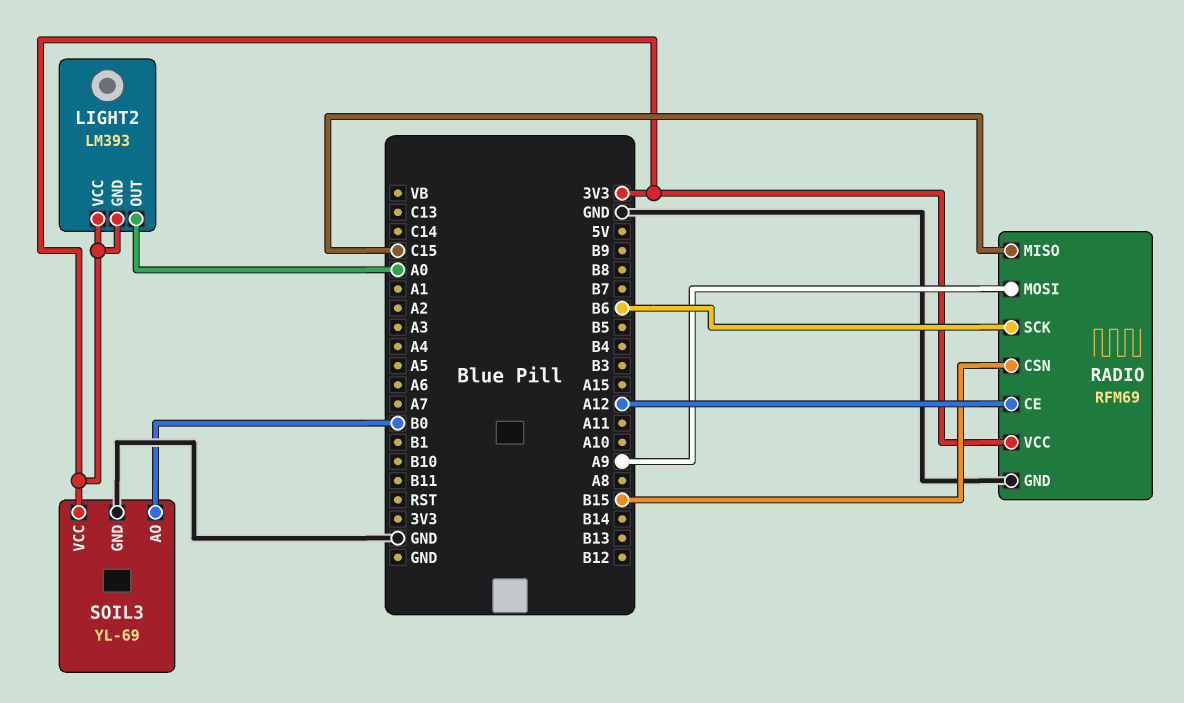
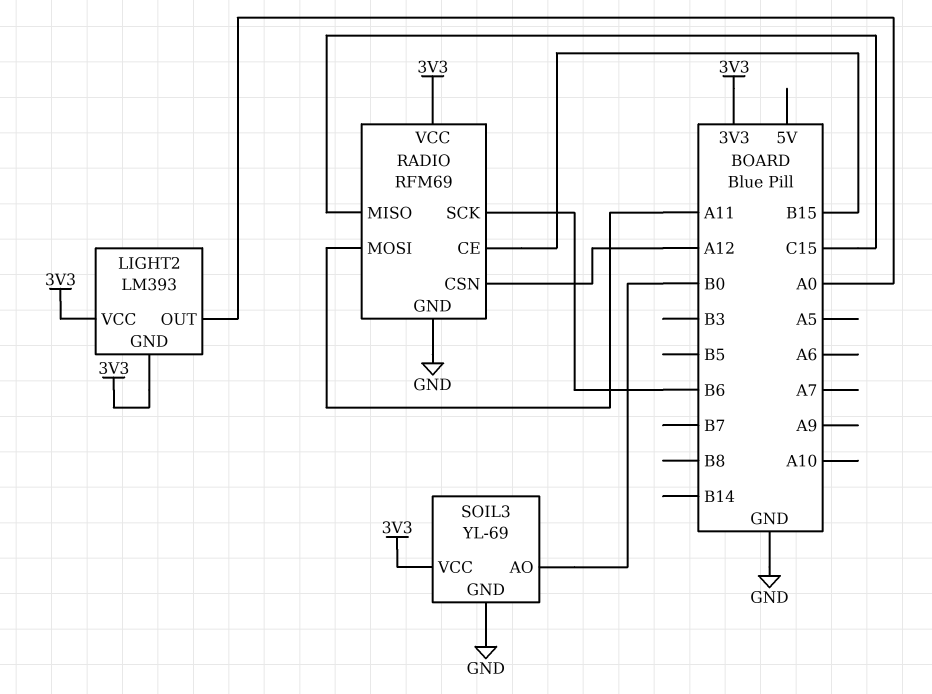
RADIO pin CE: A12 -> B15
RADIO pin CSN: B15 -> A12
RADIO pin MOSI: A9 -> A11

